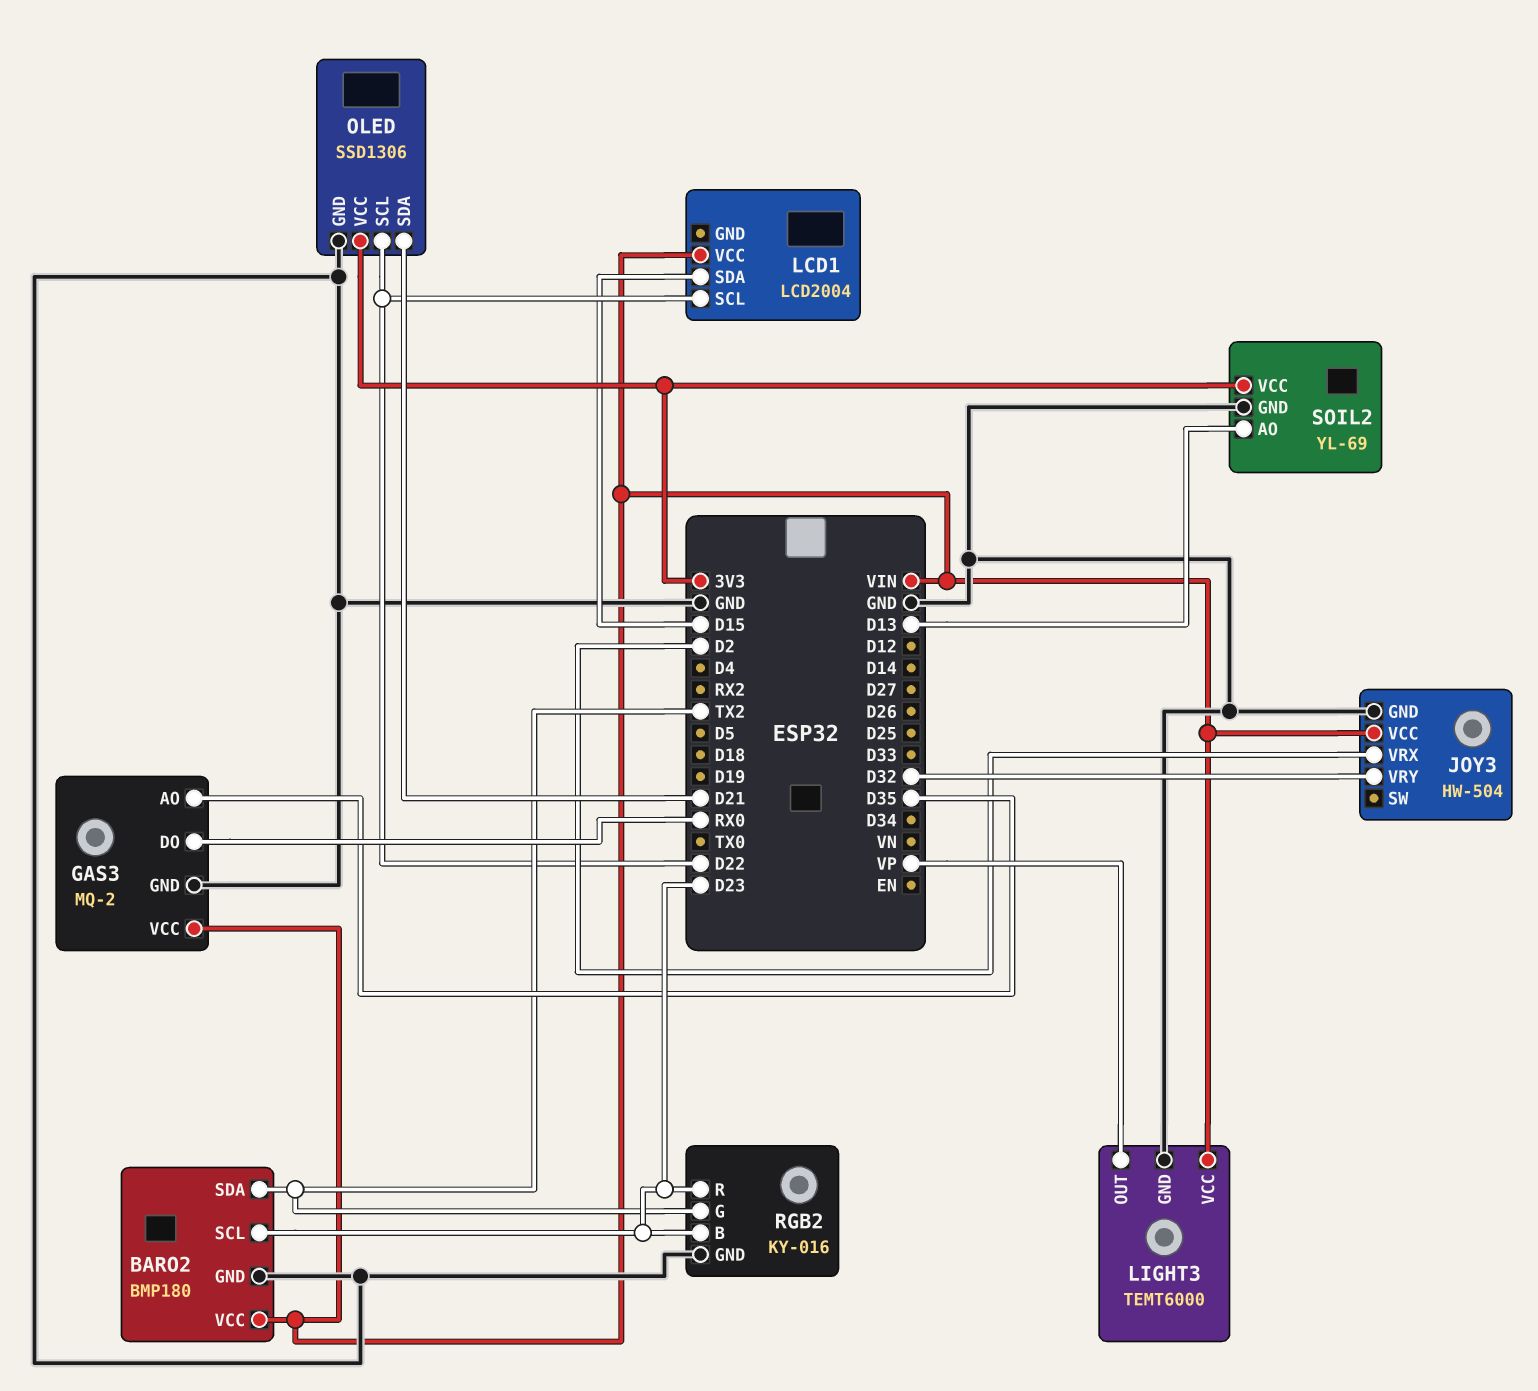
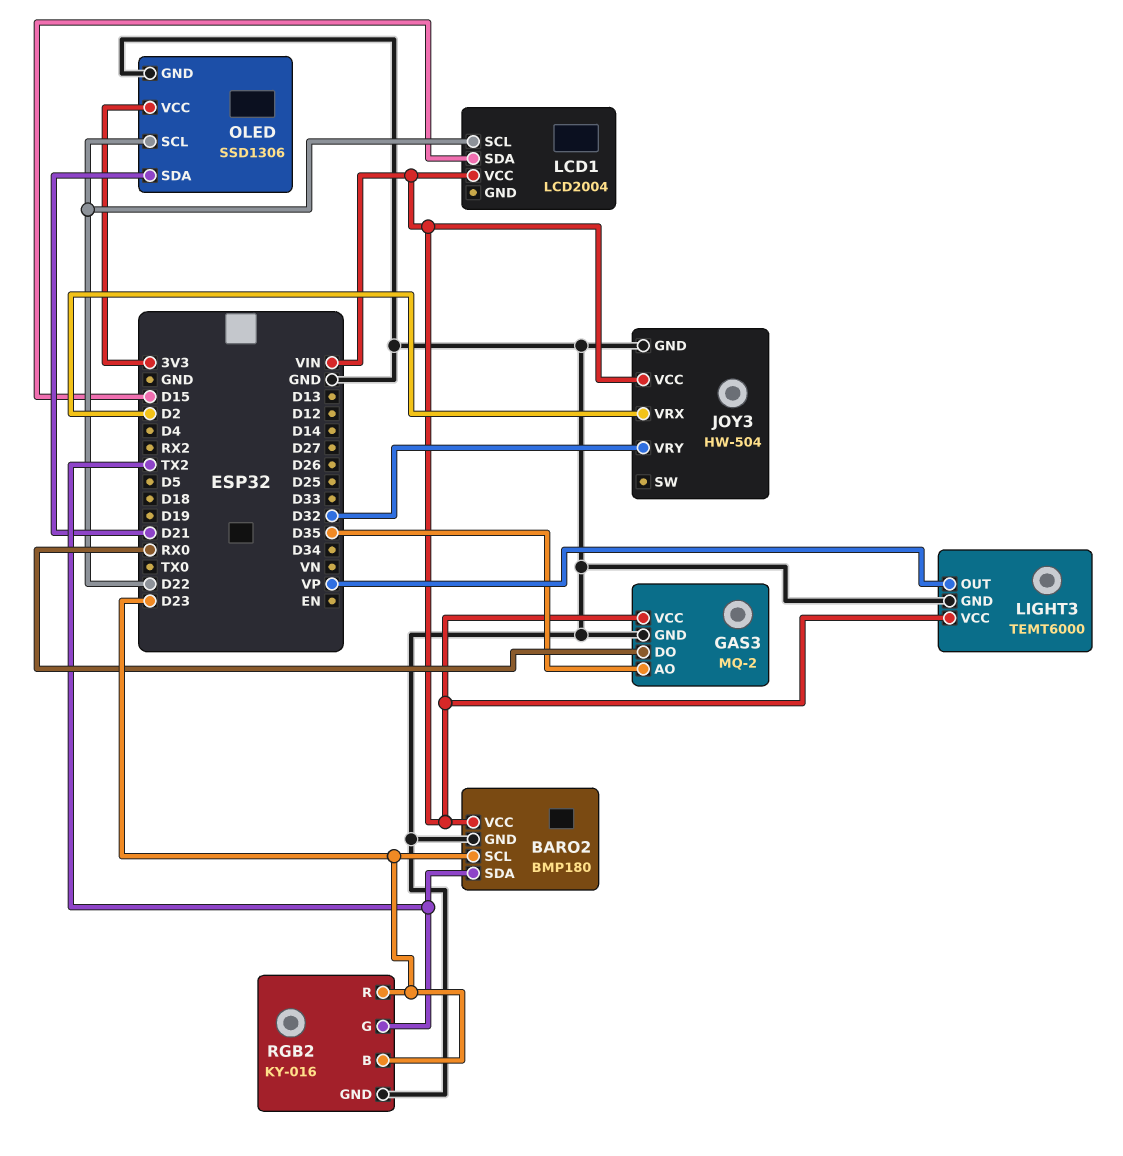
SOIL2: YL-69 -> none
SOIL2 pin AO: D13 -> none
SOIL2 pin GND: GND -> none
SOIL2 pin VCC: 3V3 -> none

